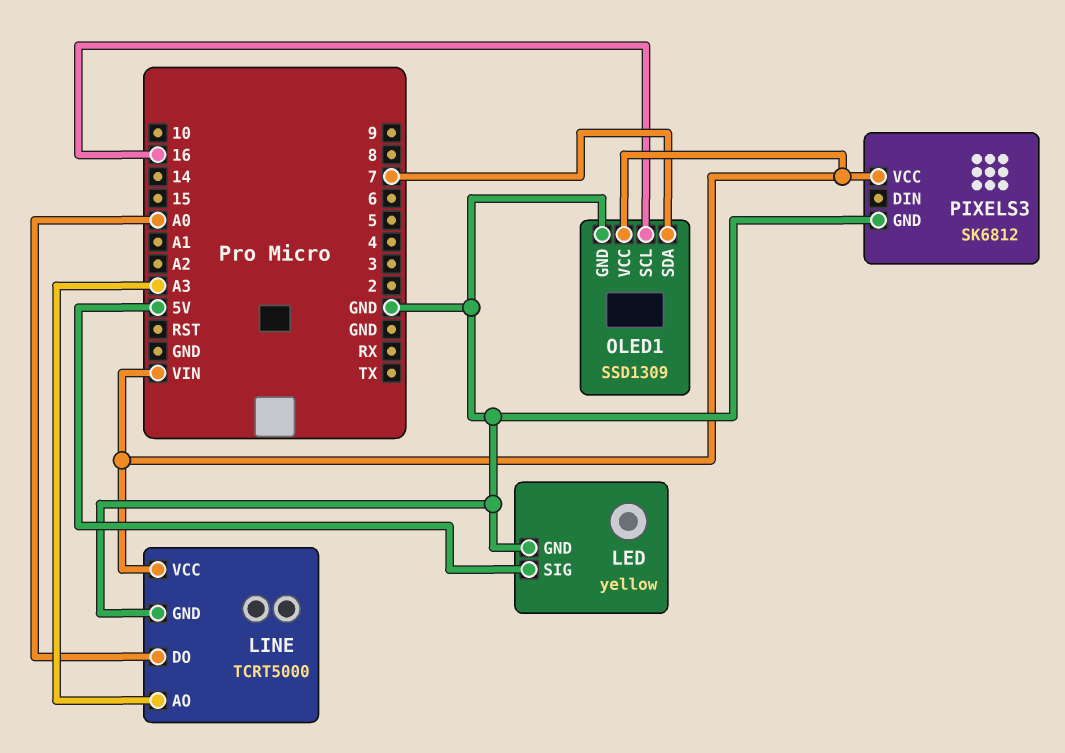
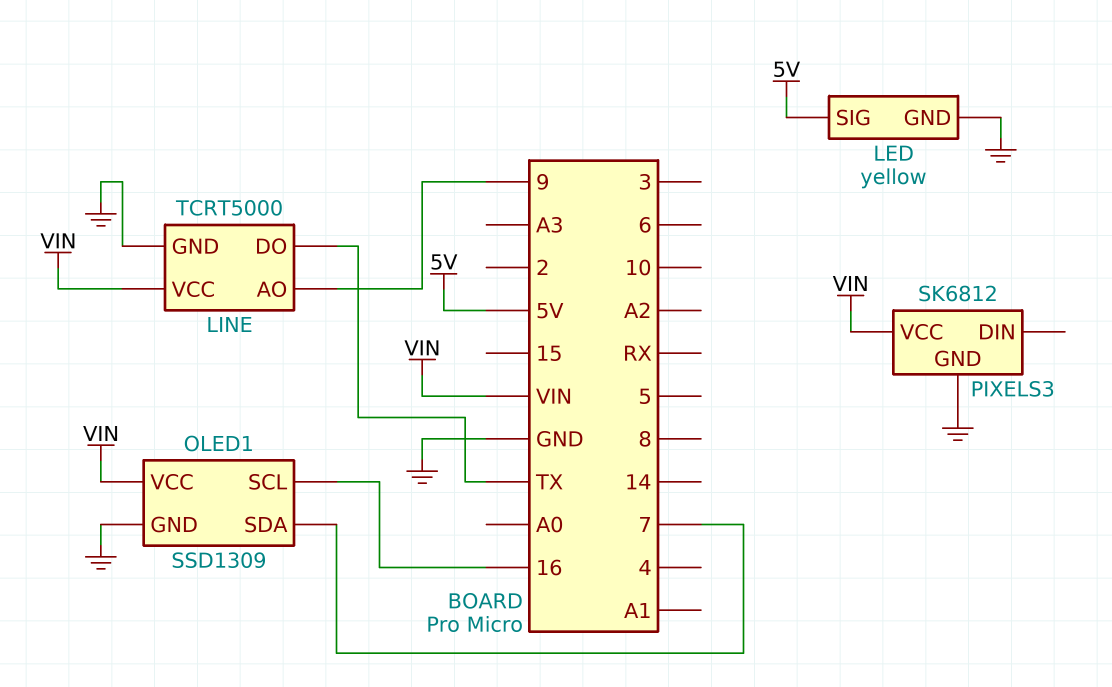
LINE pin AO: A3 -> 9
LINE pin DO: A0 -> TX

